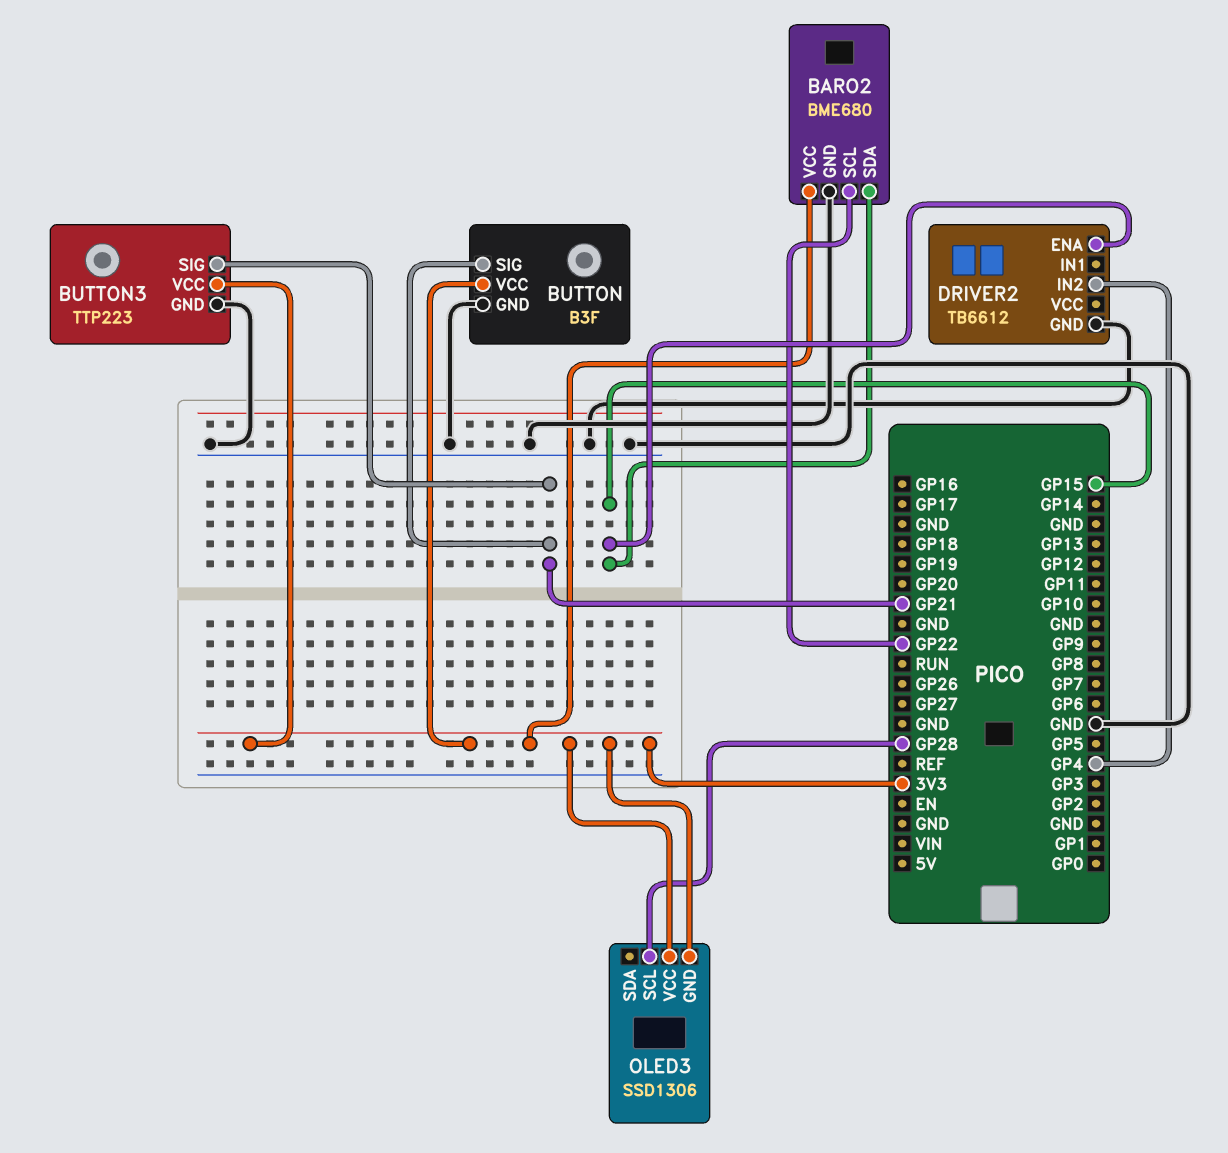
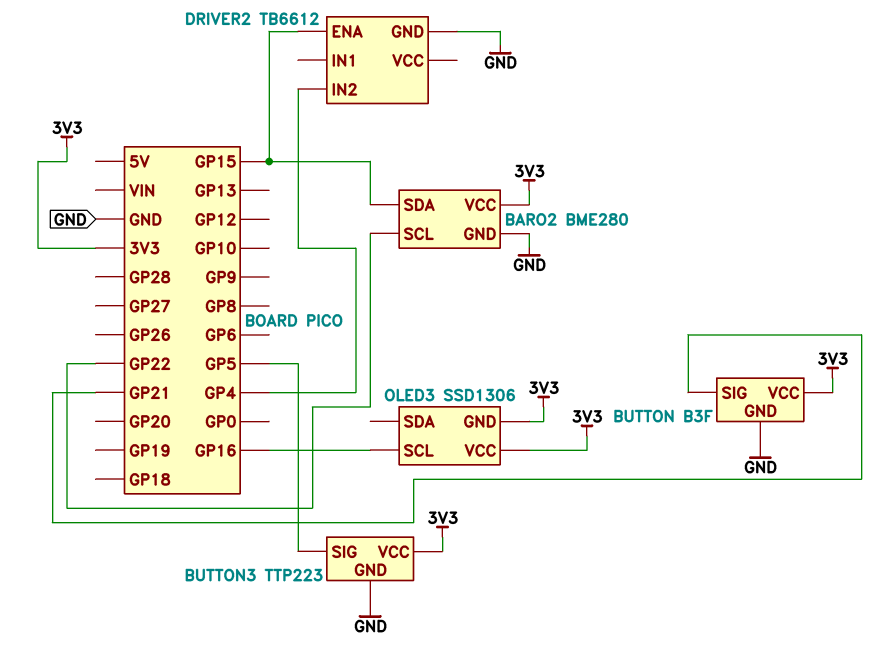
BARO2: BME680 -> BME280
BUTTON3 pin SIG: GP21 -> GP5
OLED3 pin SCL: GP28 -> GP16

